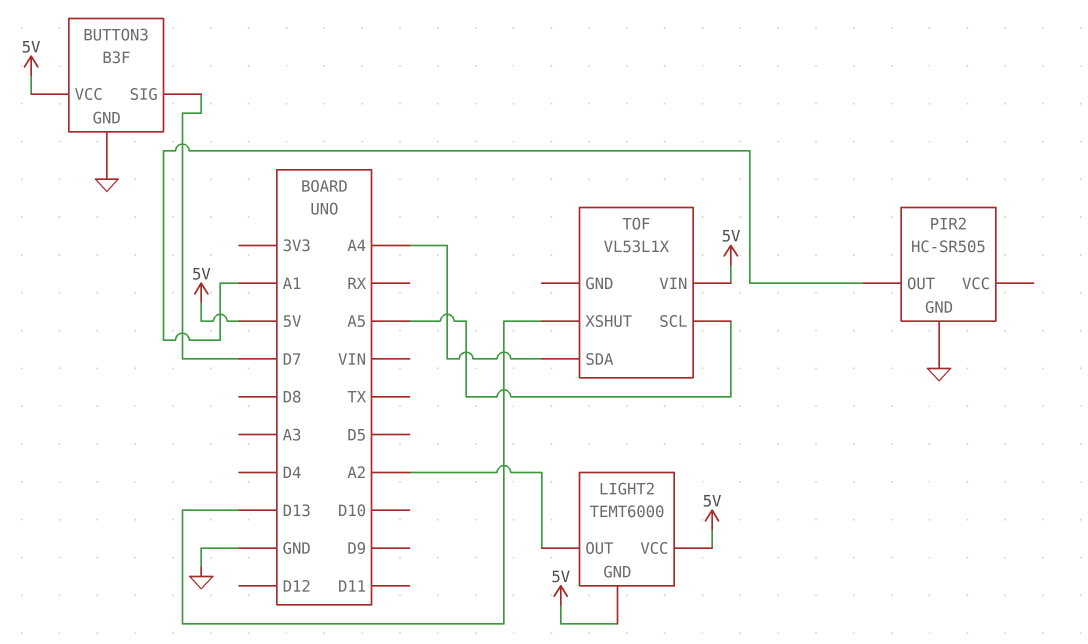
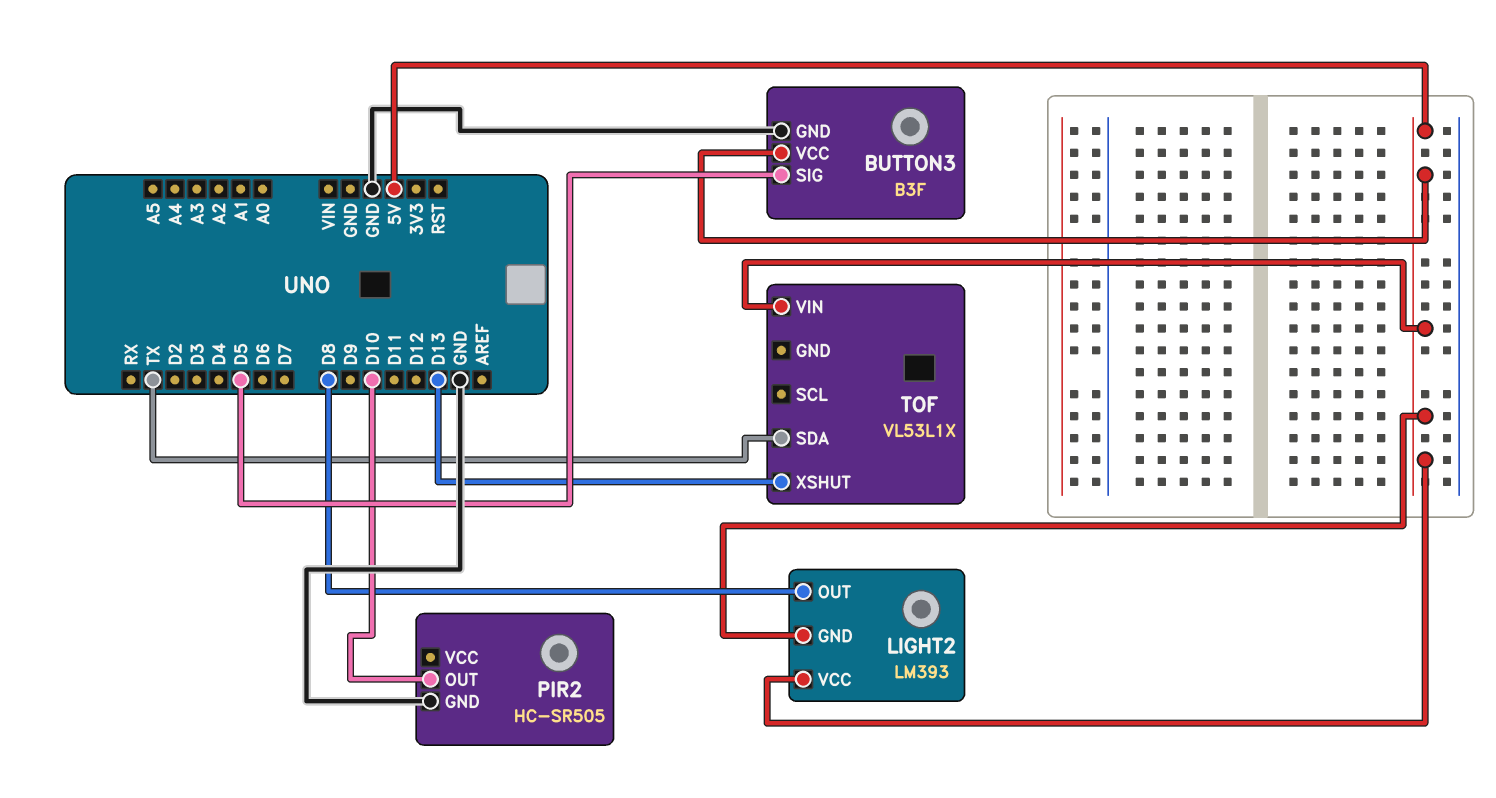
BUTTON3 pin SIG: D7 -> D5
LIGHT2: TEMT6000 -> LM393
LIGHT2 pin OUT: A2 -> D8
PIR2 pin OUT: A1 -> D10
TOF pin SCL: A5 -> none
TOF pin SDA: A4 -> TX

